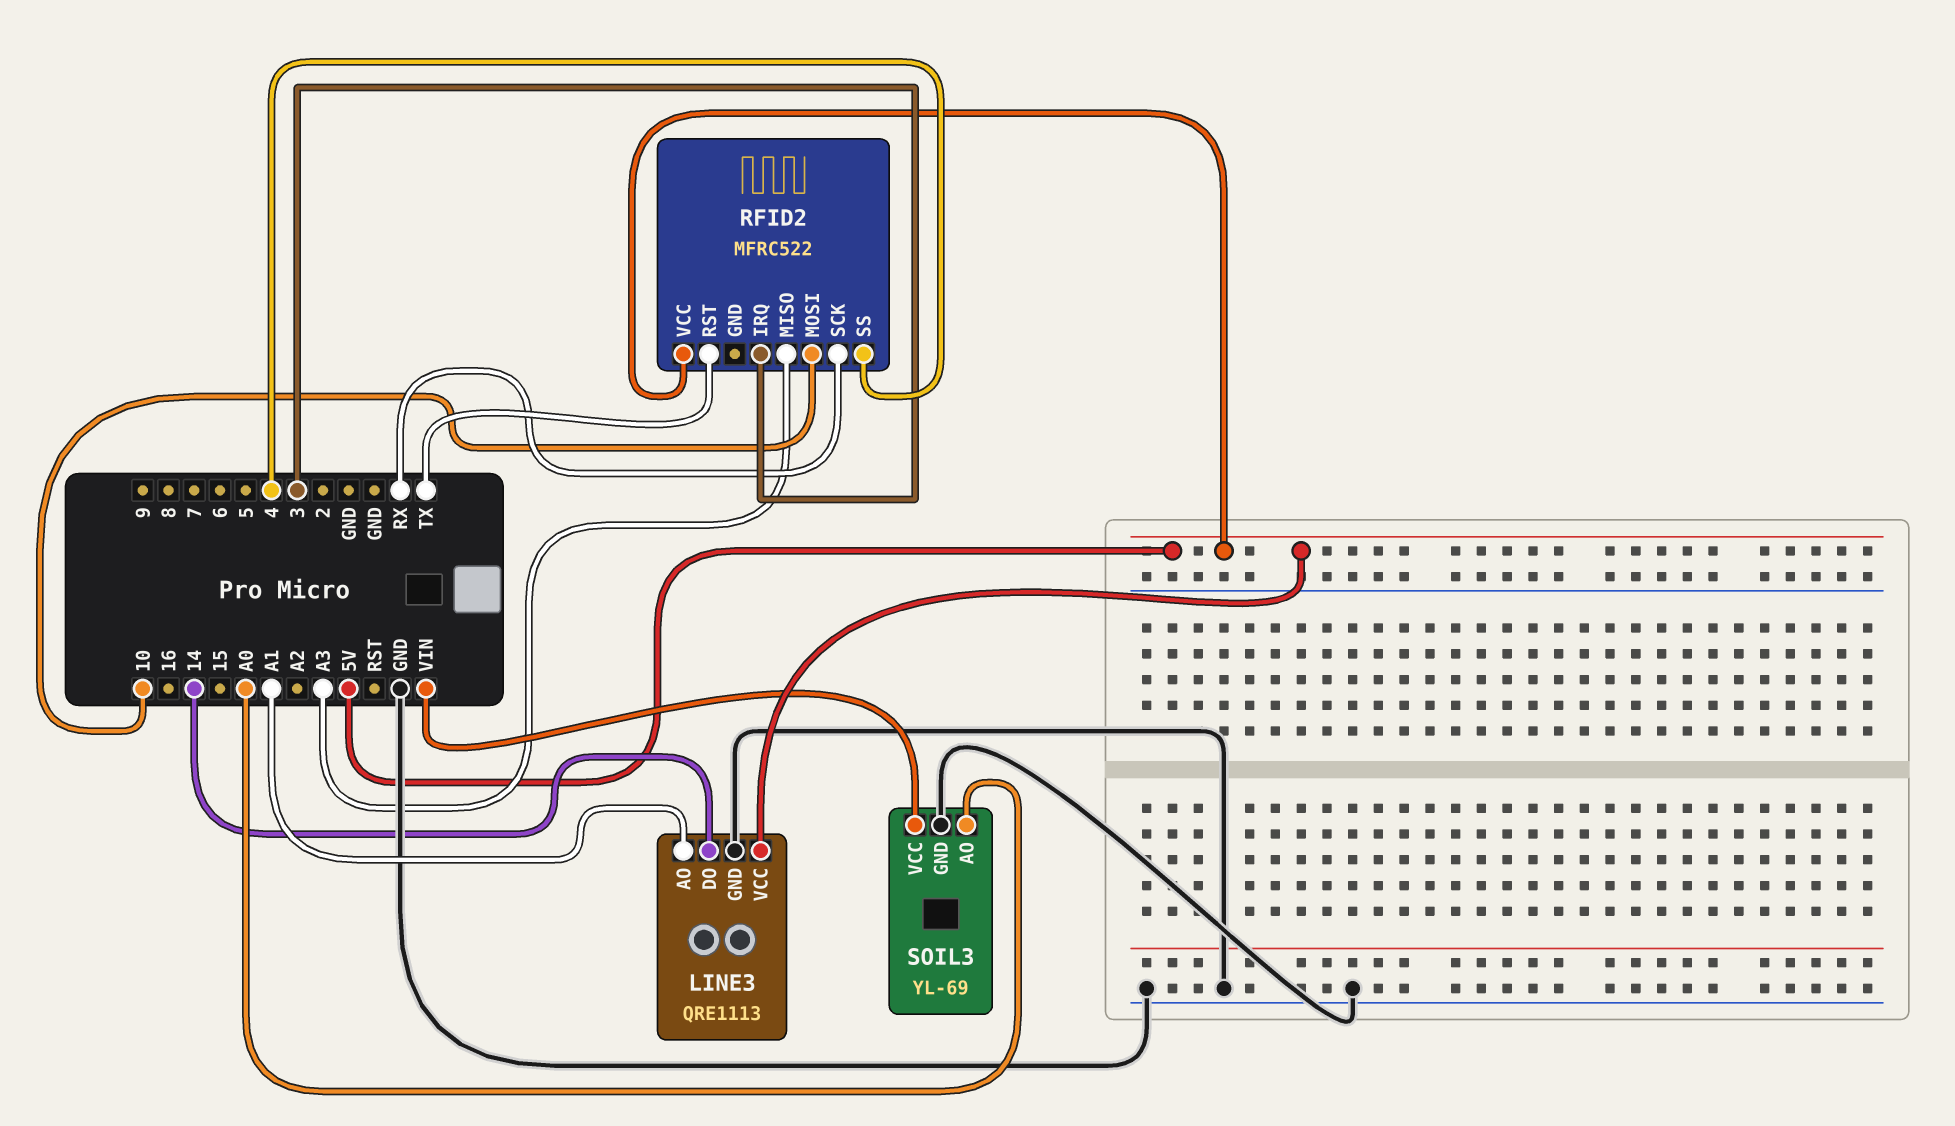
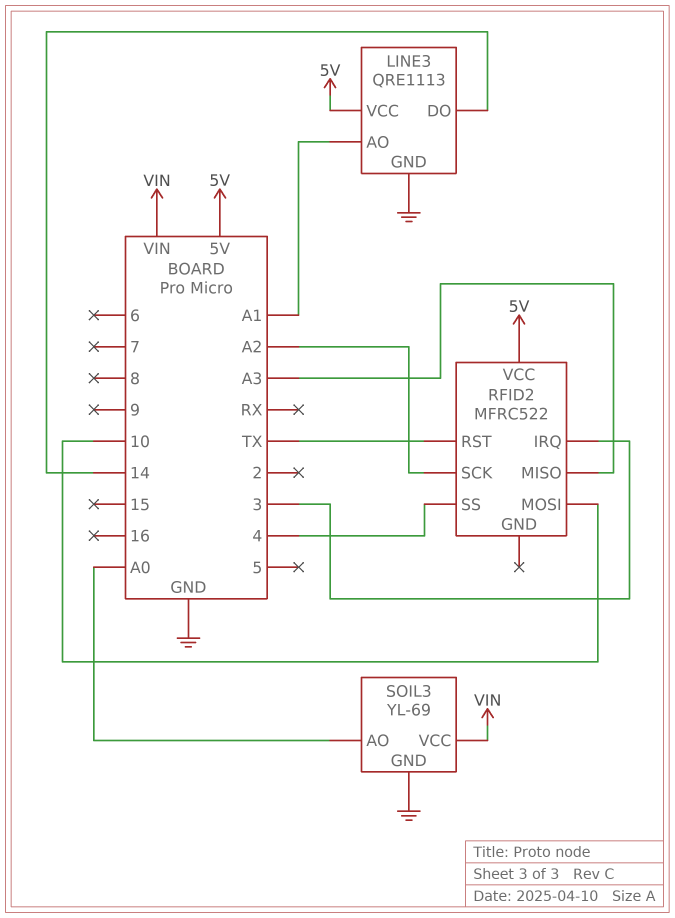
RFID2 pin SCK: RX -> A2

